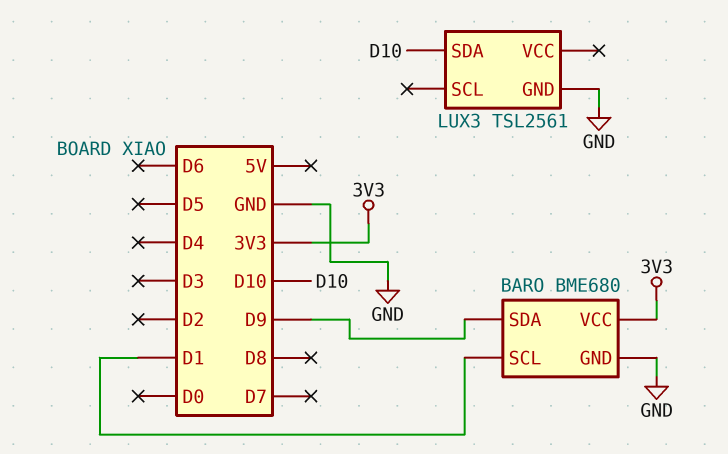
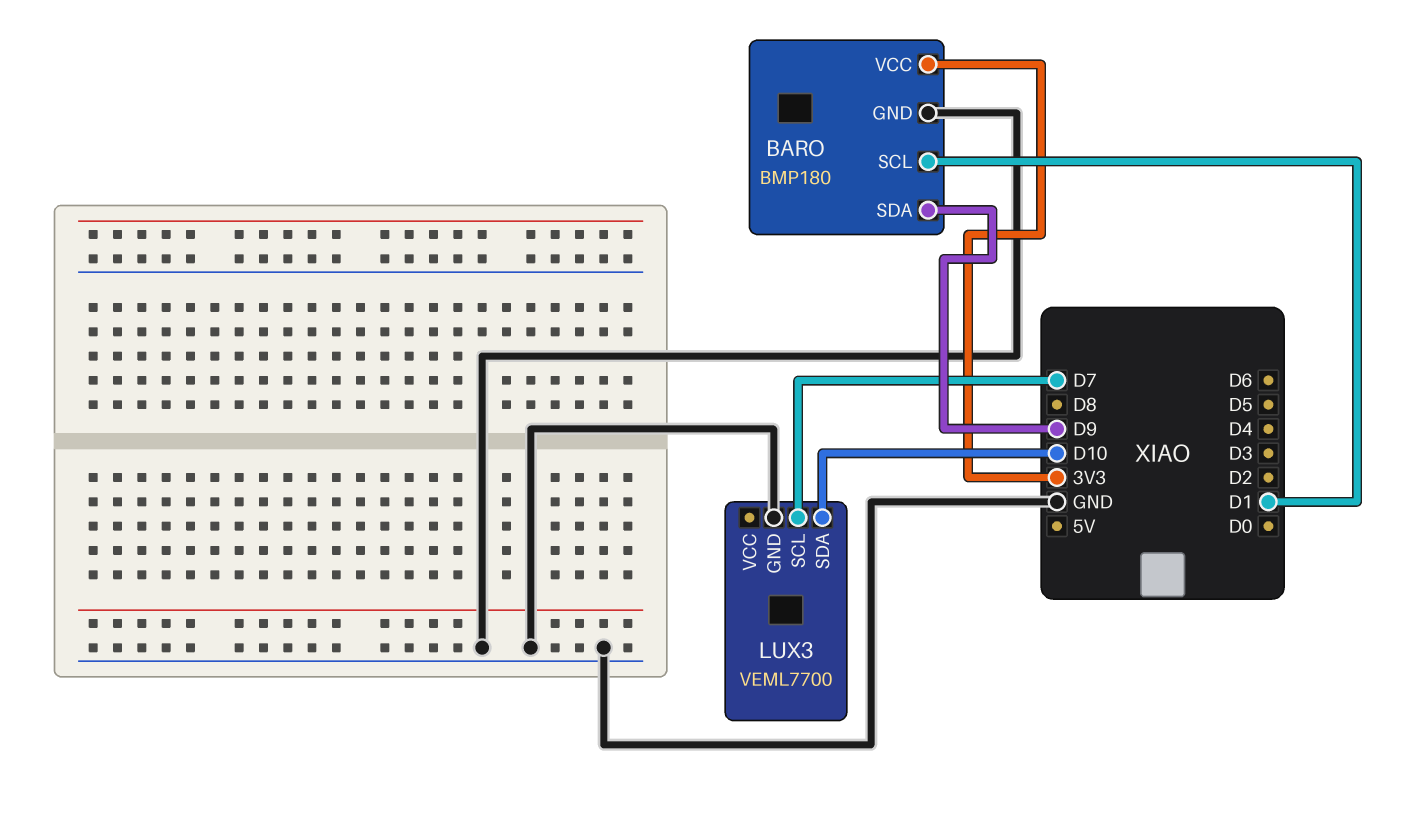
BARO: BME680 -> BMP180
LUX3: TSL2561 -> VEML7700
LUX3 pin SCL: none -> D7

